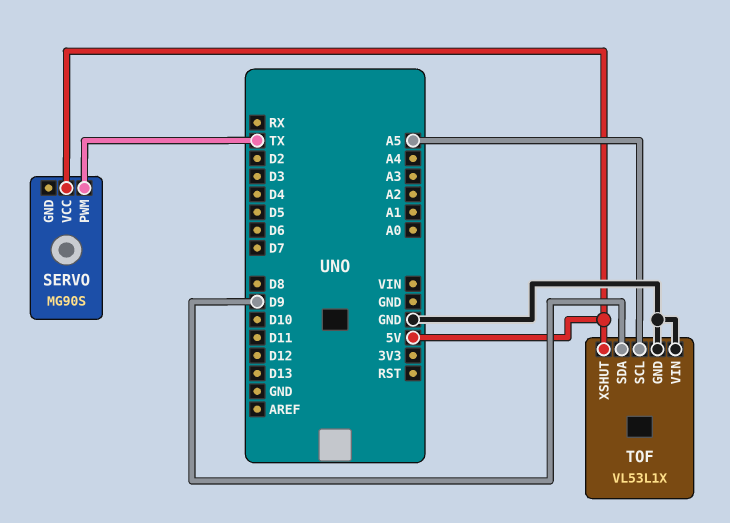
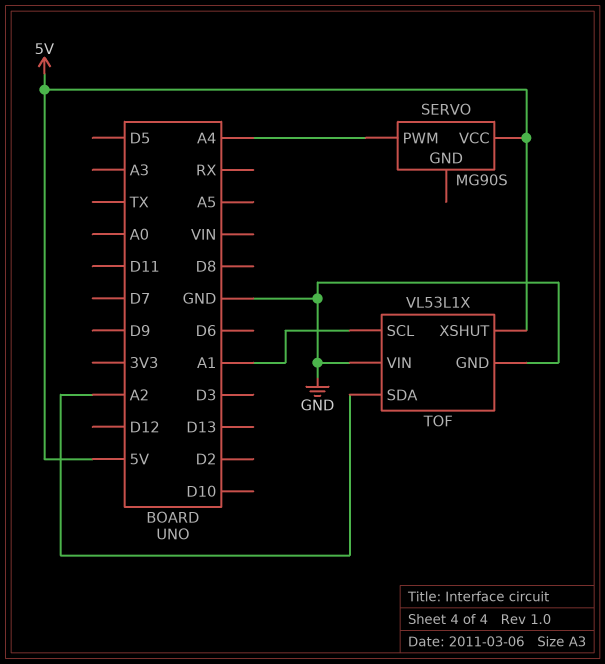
SERVO pin PWM: TX -> A4
TOF pin SCL: A5 -> A1
TOF pin SDA: D9 -> A2

